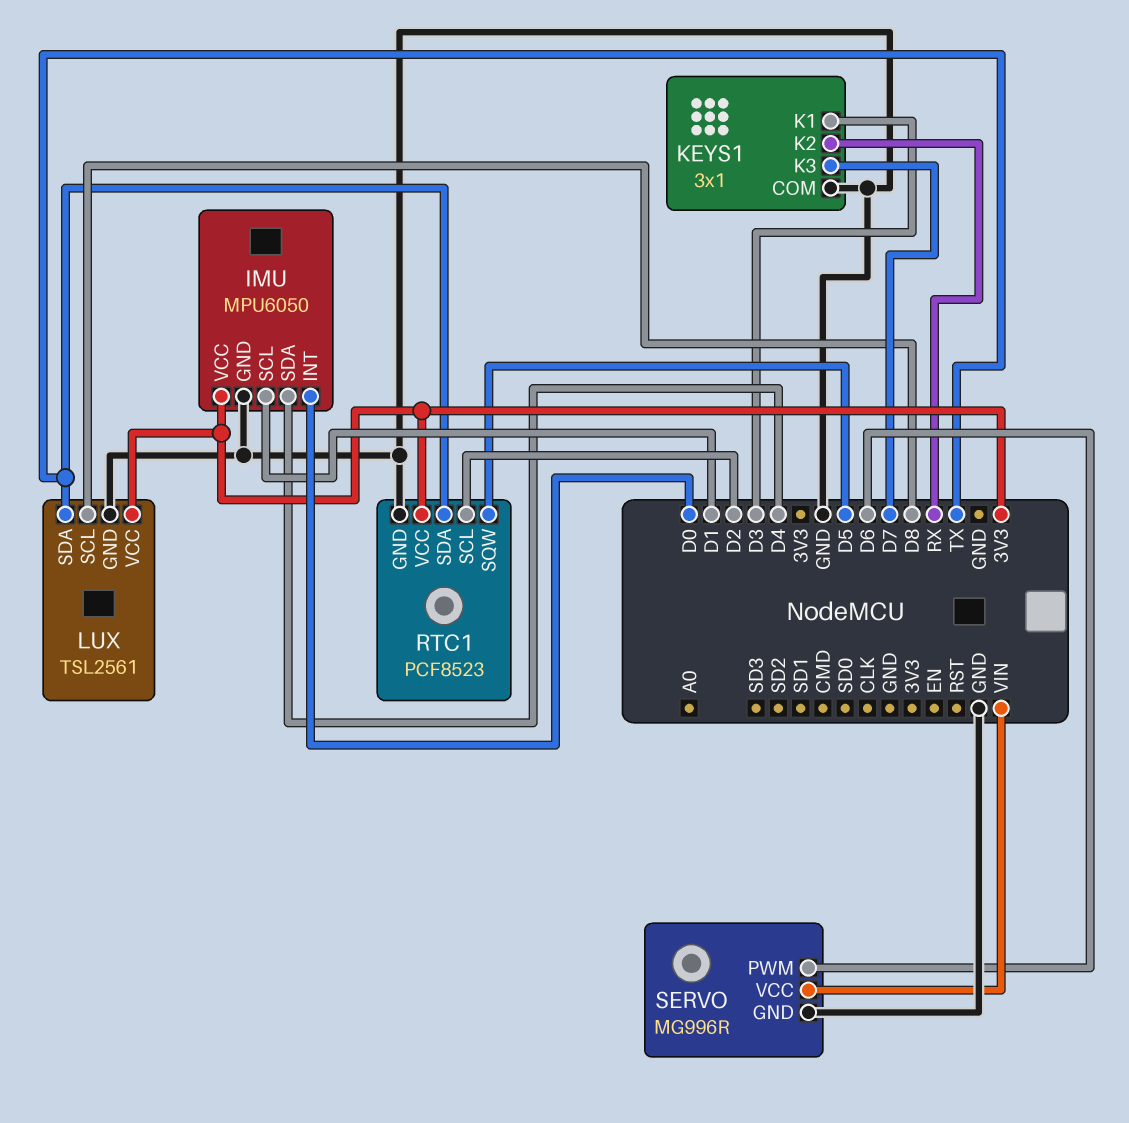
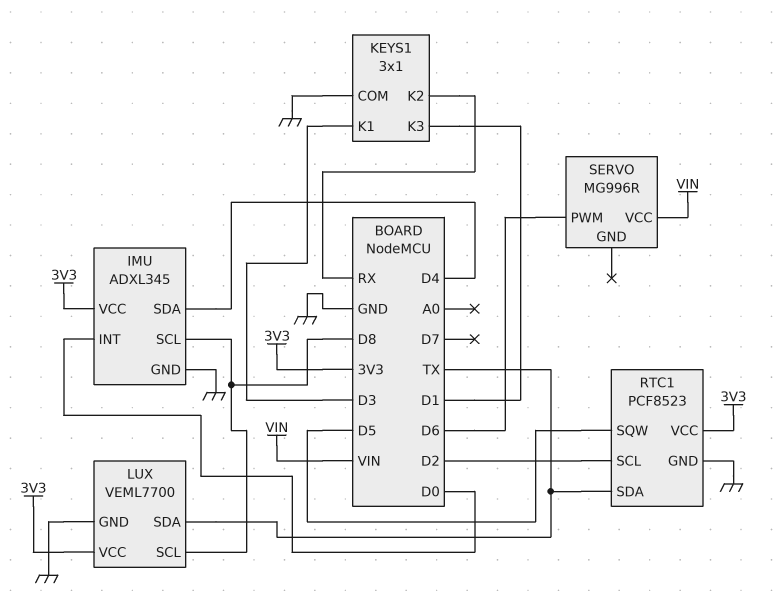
IMU: MPU6050 -> ADXL345
IMU pin SCL: D1 -> D8
KEYS1 pin K3: D7 -> D1
LUX: TSL2561 -> VEML7700
SERVO pin GND: GND -> none

